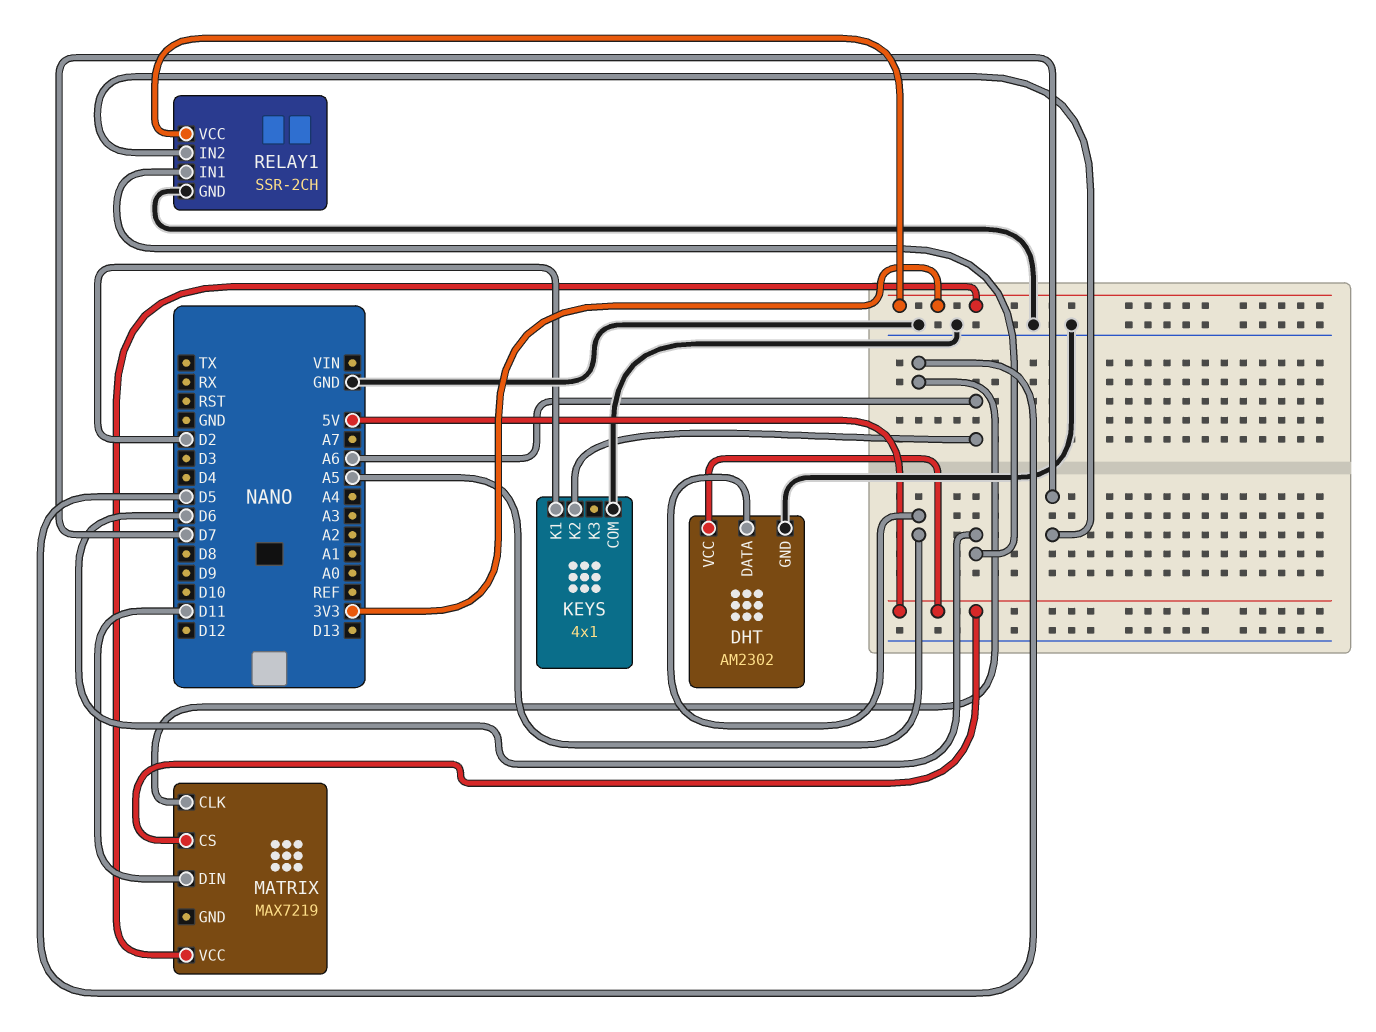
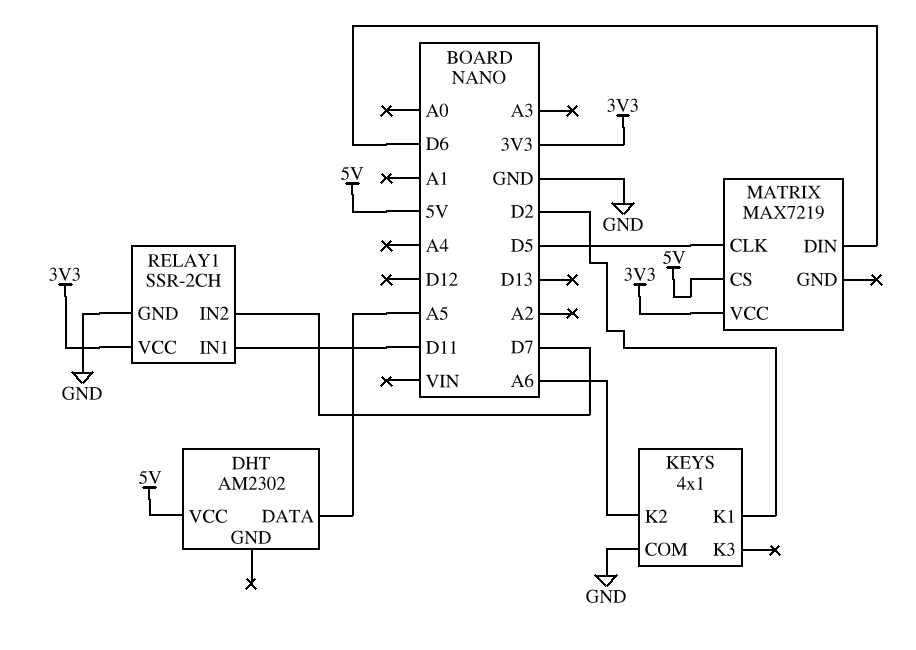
DHT pin GND: GND -> none
MATRIX pin DIN: D11 -> D6
RELAY1 pin IN1: D6 -> D11

